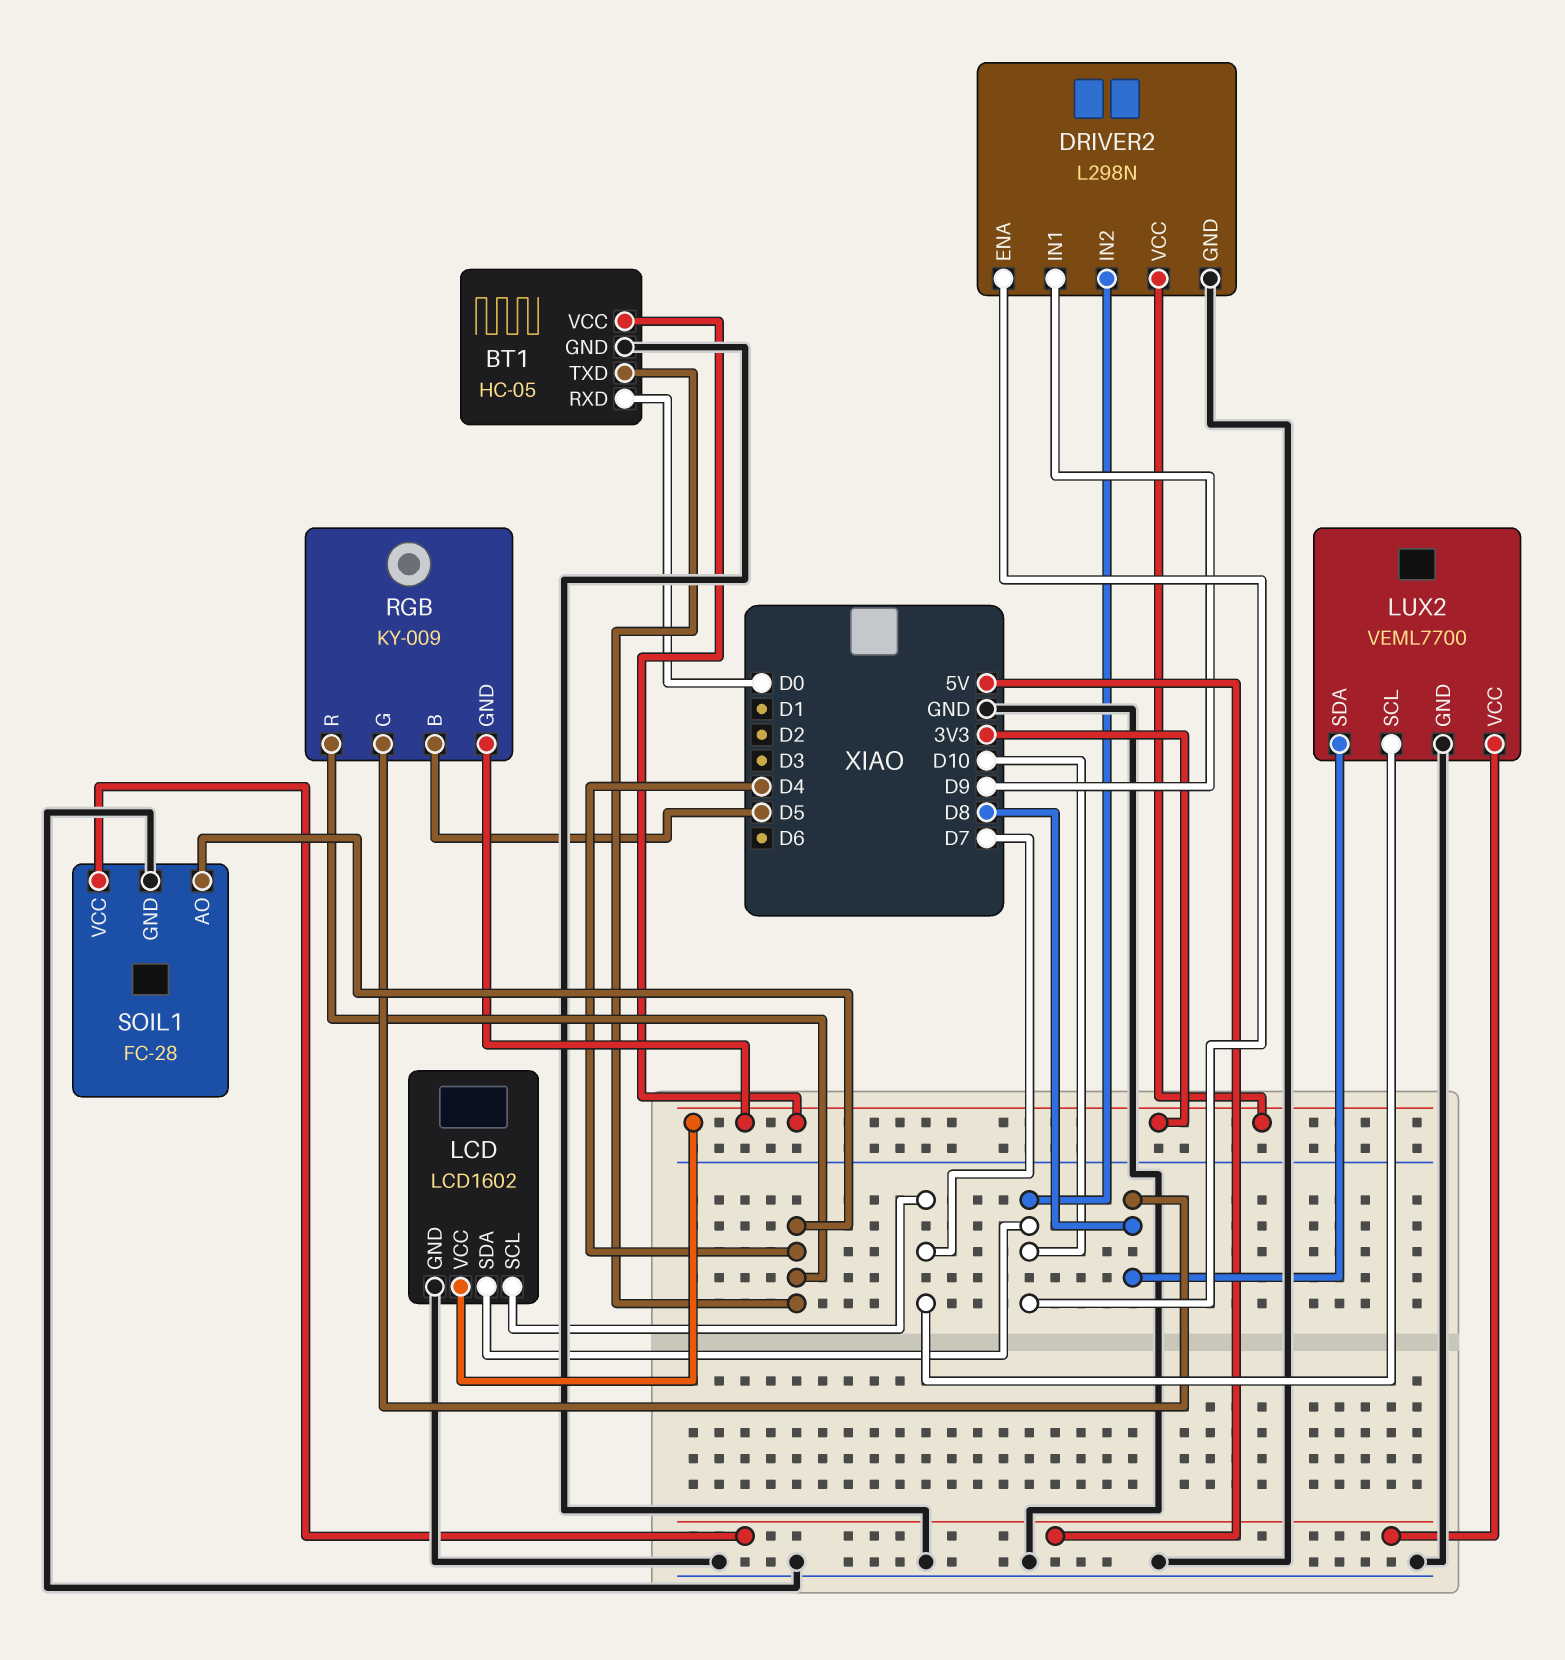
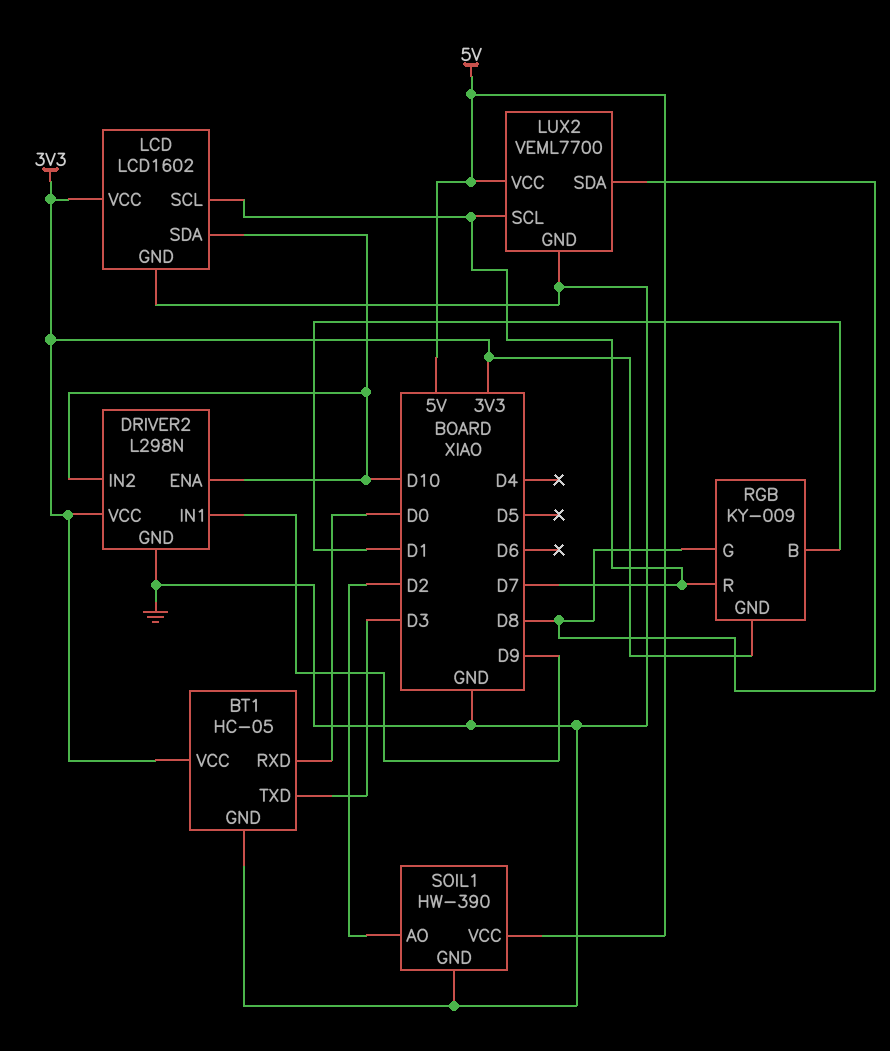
BT1 pin TXD: D4 -> D3
RGB pin B: D5 -> D1
RGB pin R: D4 -> D7
SOIL1: FC-28 -> HW-390
SOIL1 pin AO: D4 -> D2

